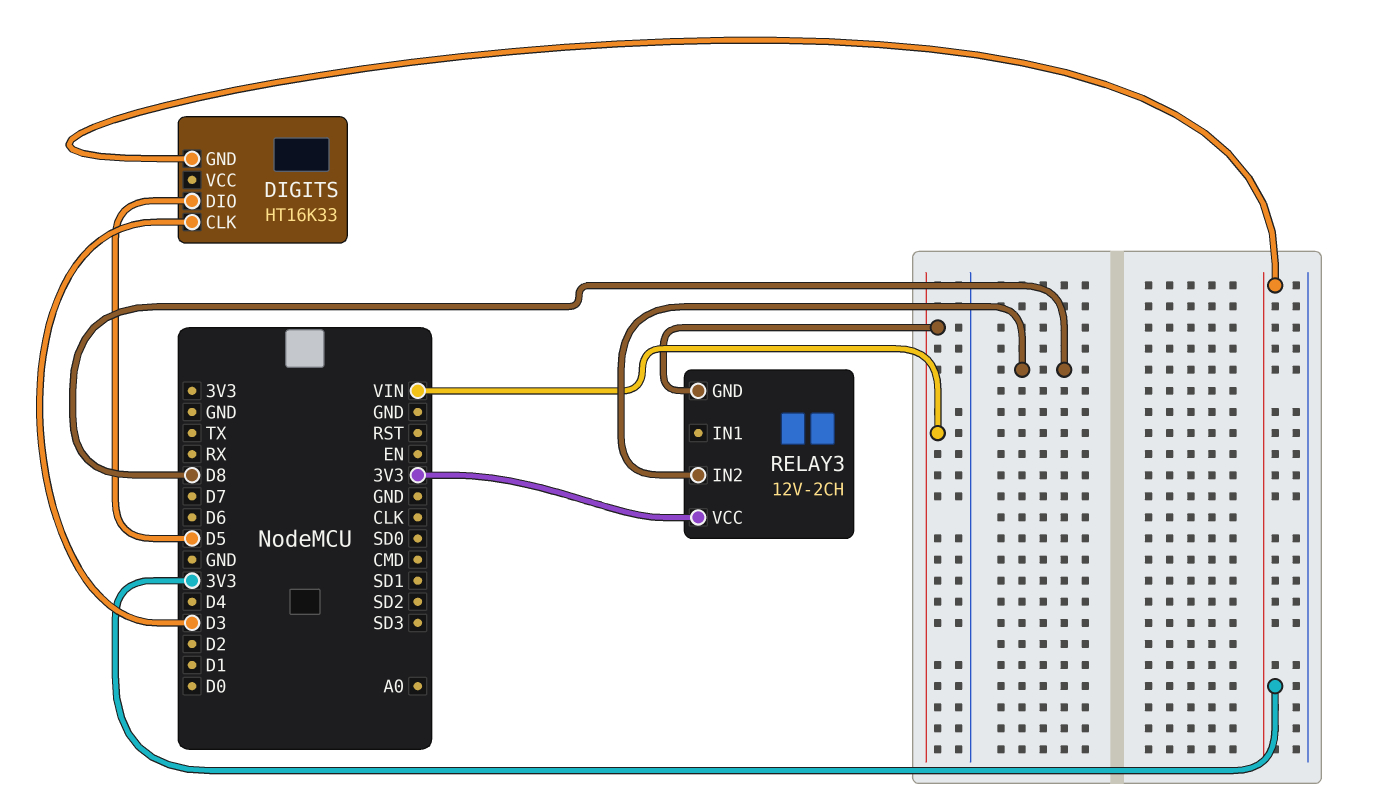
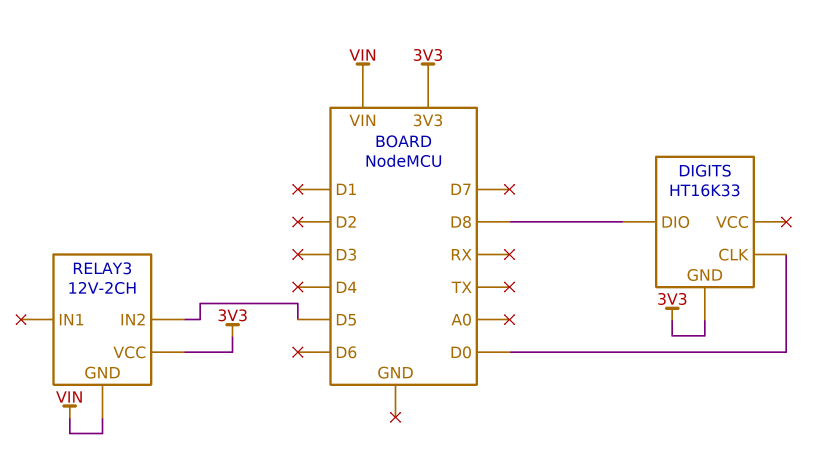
DIGITS pin CLK: D3 -> D0
DIGITS pin DIO: D5 -> D8
RELAY3 pin IN2: D8 -> D5

